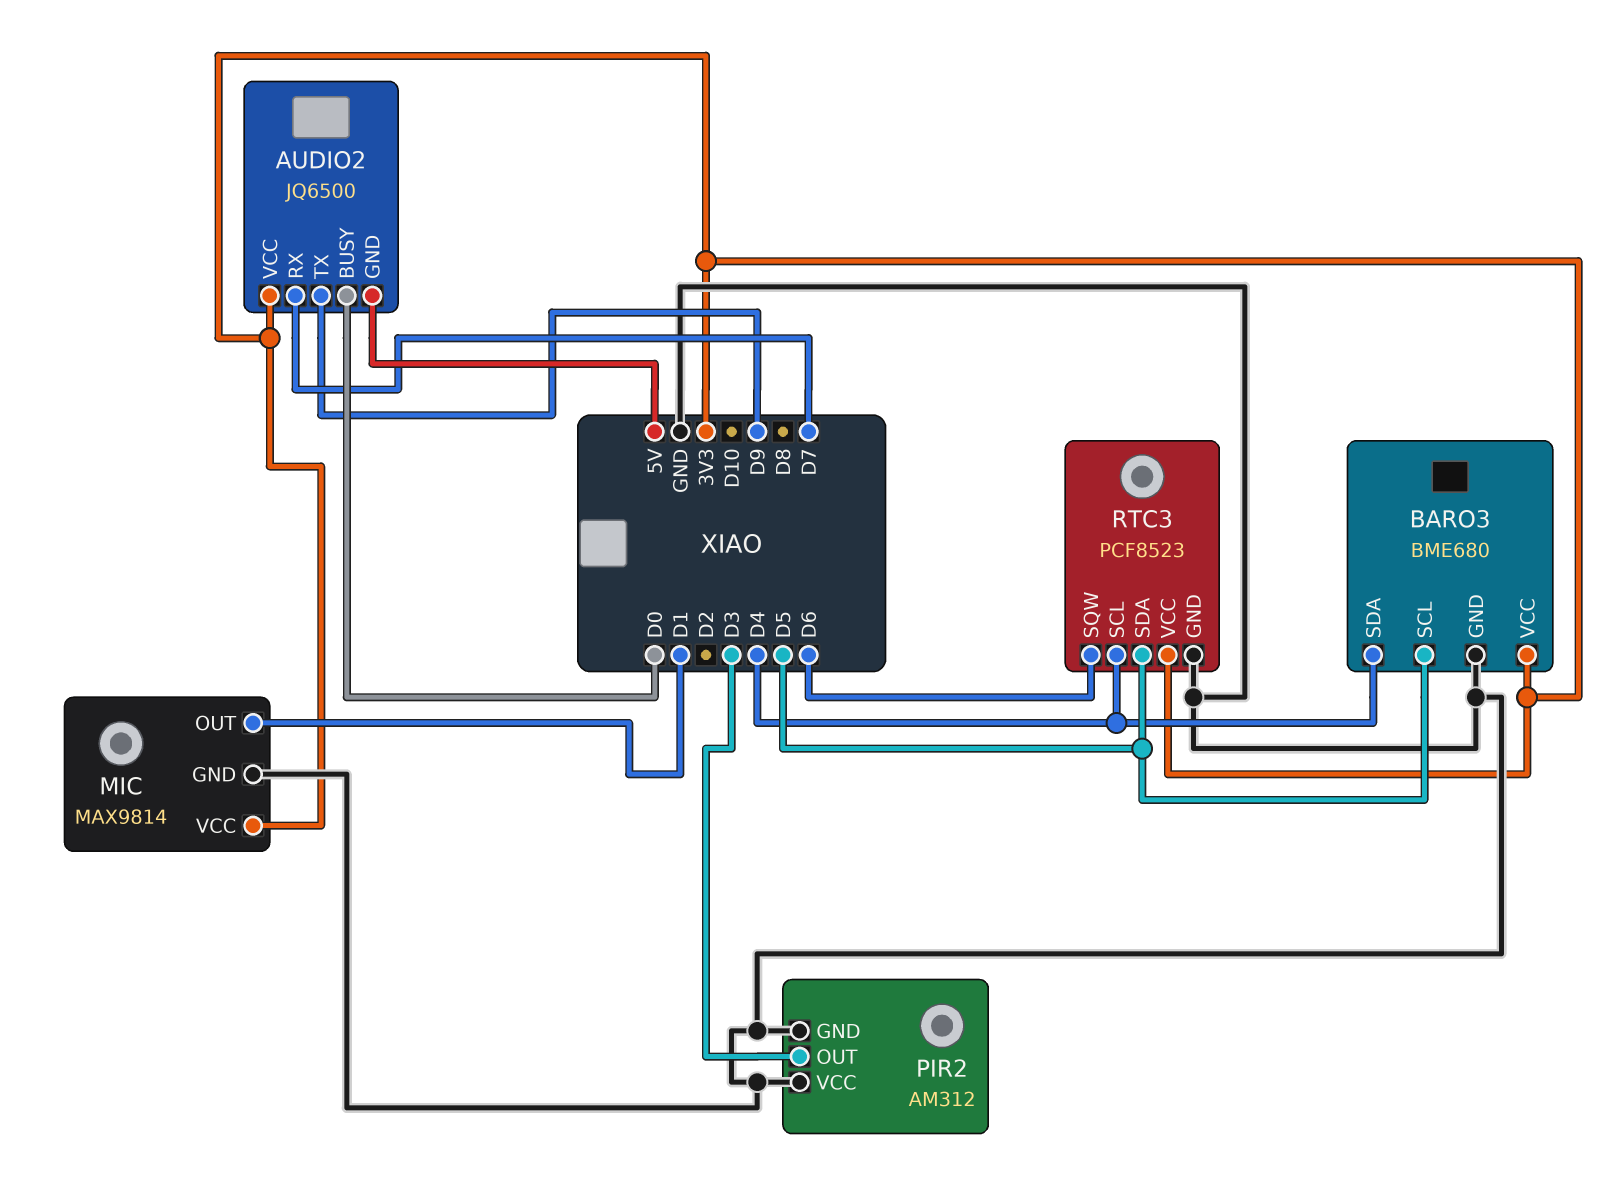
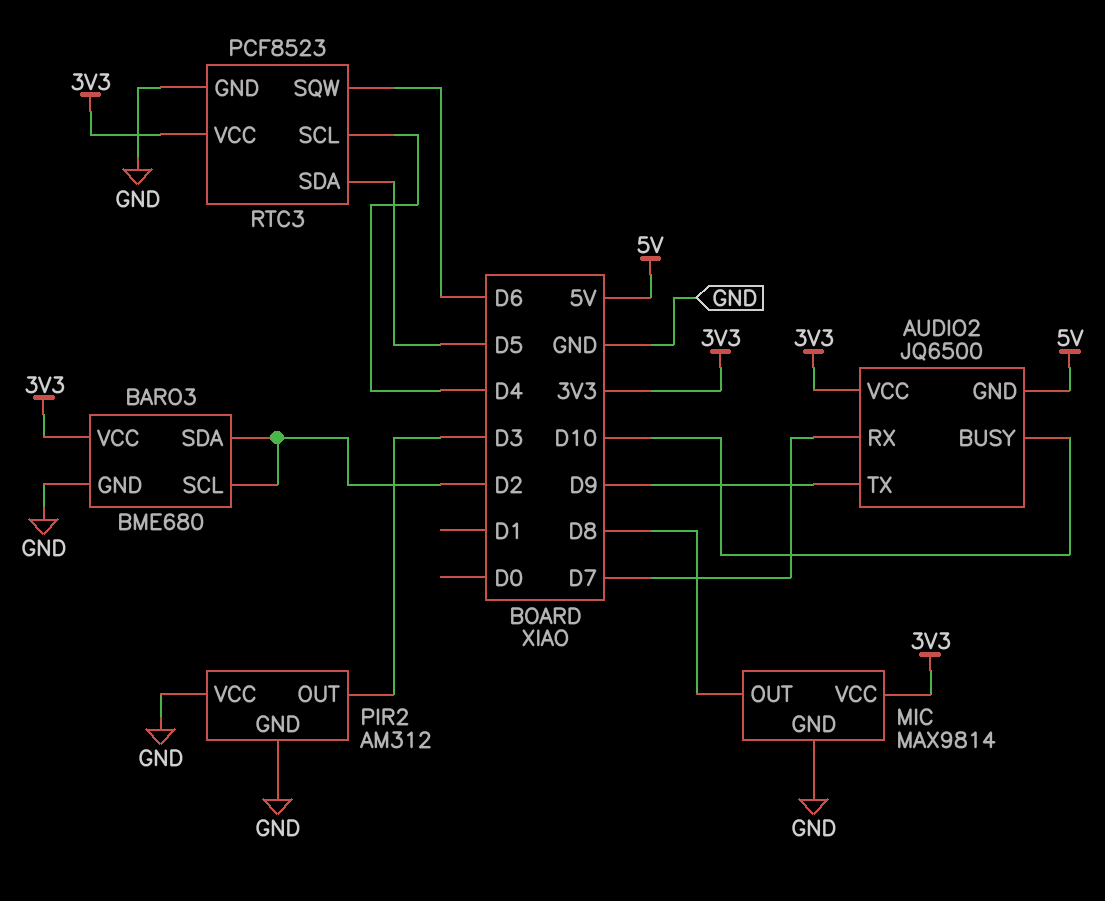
AUDIO2 pin BUSY: D0 -> D10
BARO3 pin SCL: D5 -> D2
BARO3 pin SDA: D4 -> D2
MIC pin OUT: D1 -> D8

